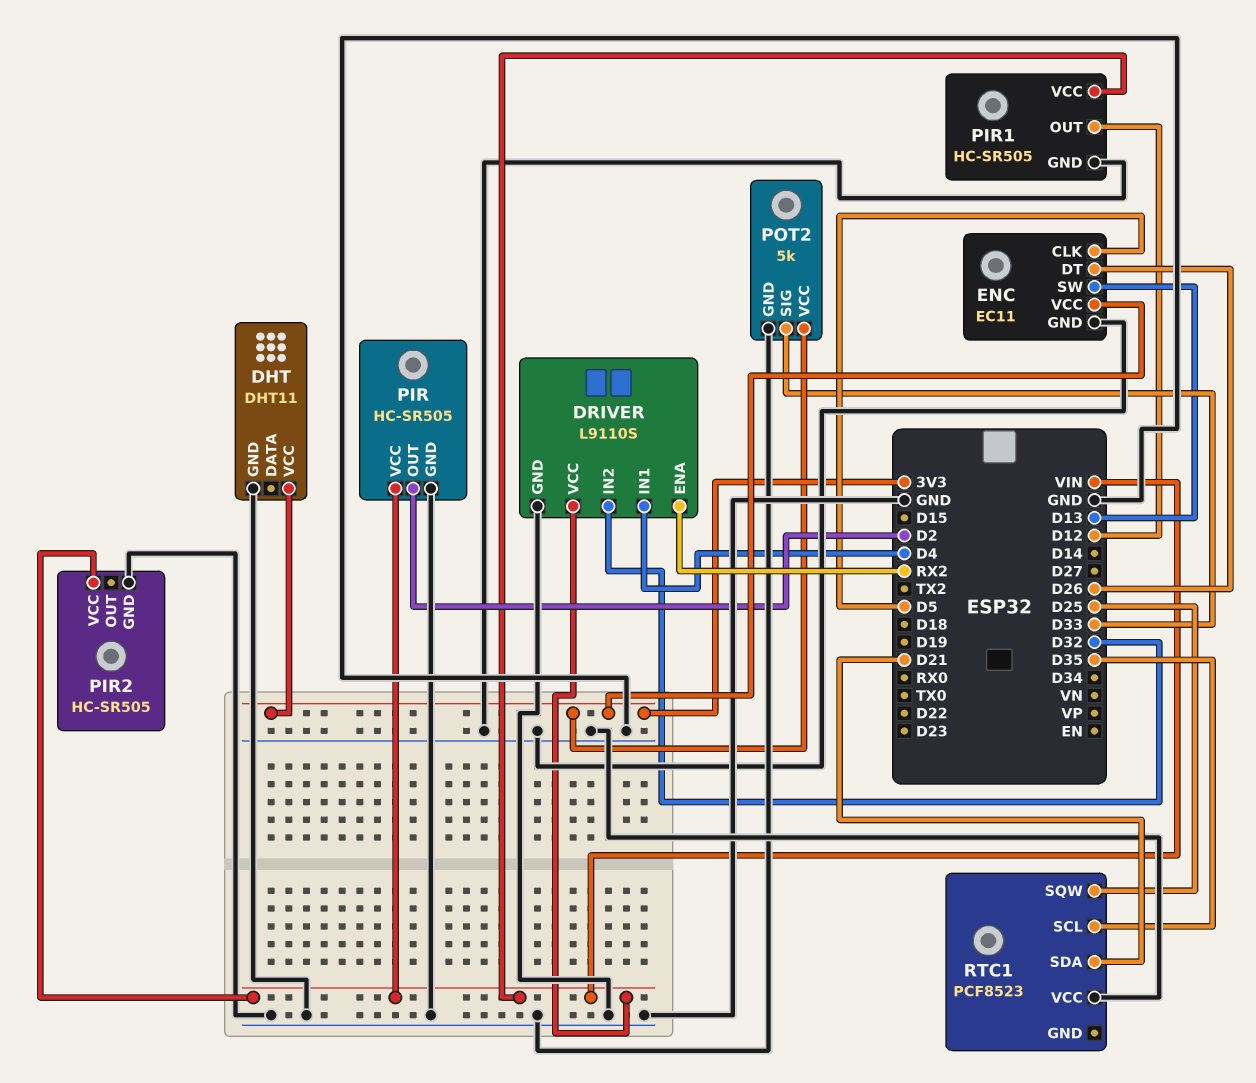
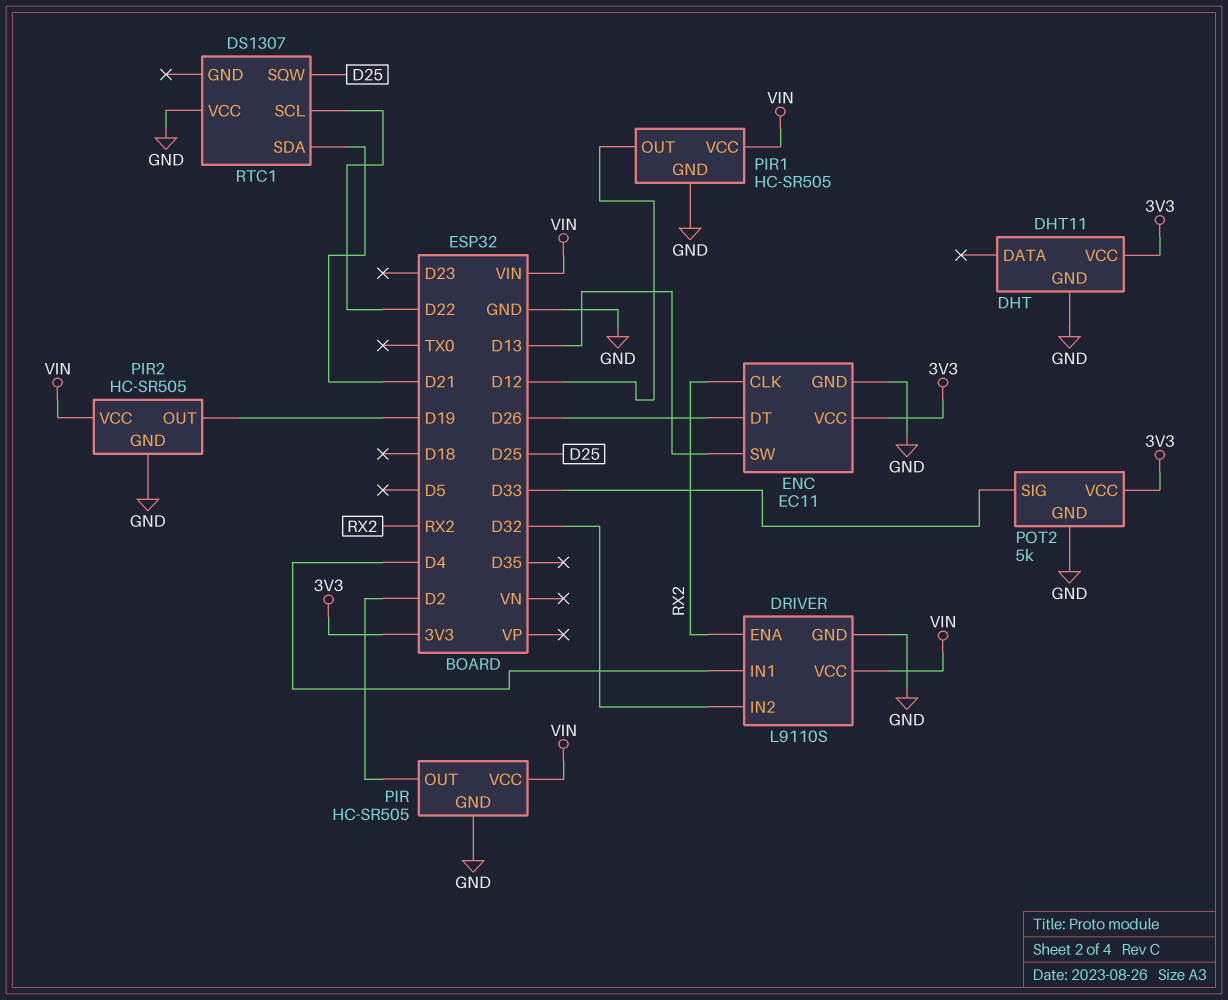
ENC pin CLK: D5 -> RX2
PIR2 pin OUT: none -> D19
RTC1: PCF8523 -> DS1307
RTC1 pin SCL: D35 -> D22

